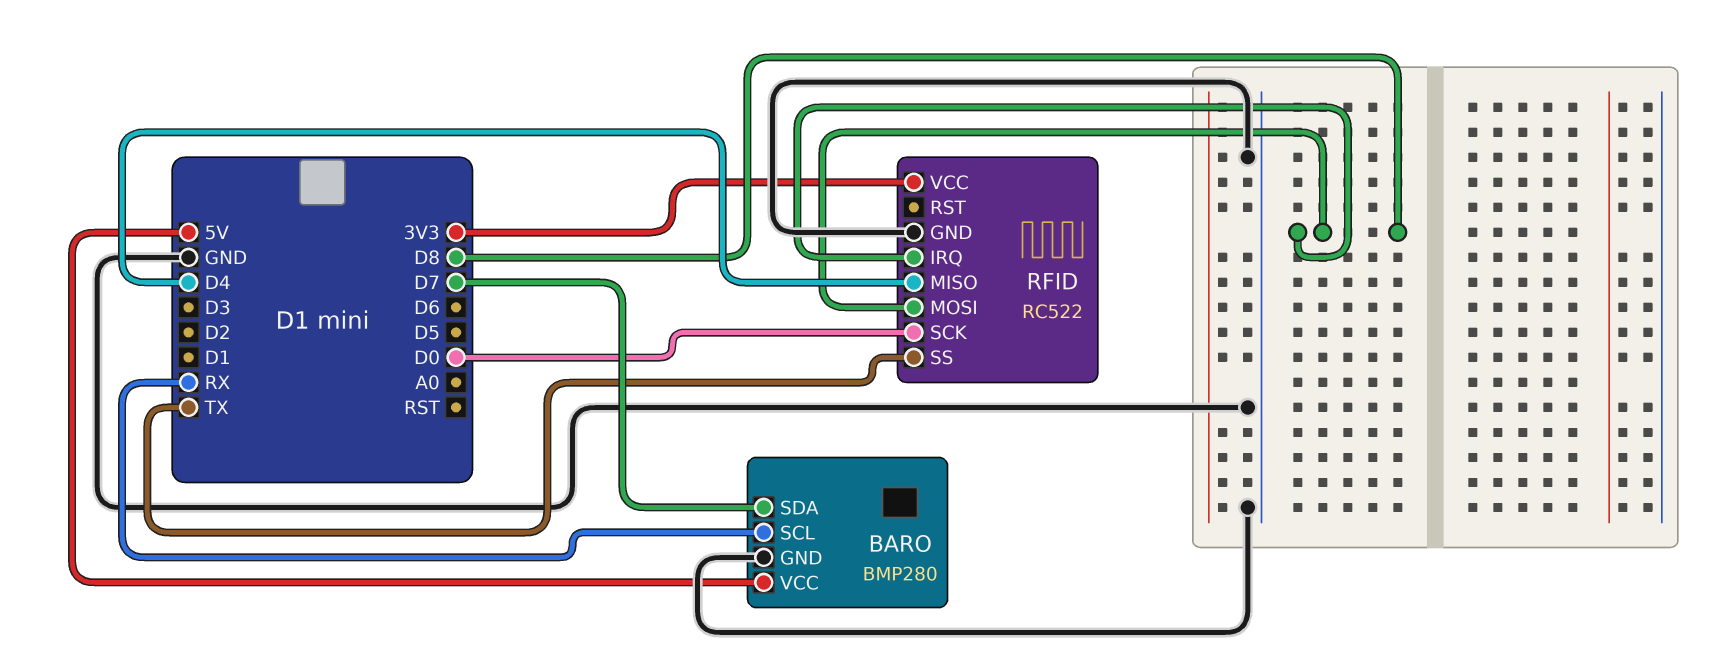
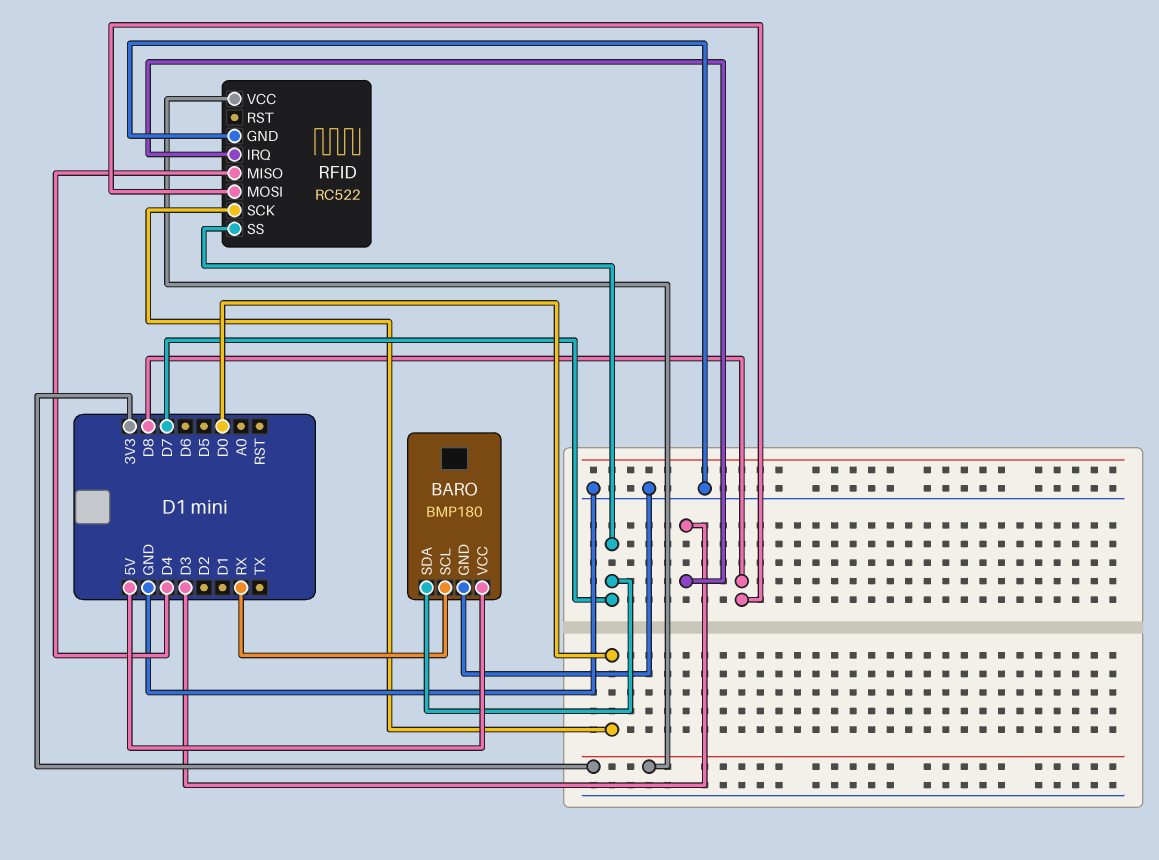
BARO: BMP280 -> BMP180
RFID pin IRQ: D8 -> D3
RFID pin SS: TX -> D7

